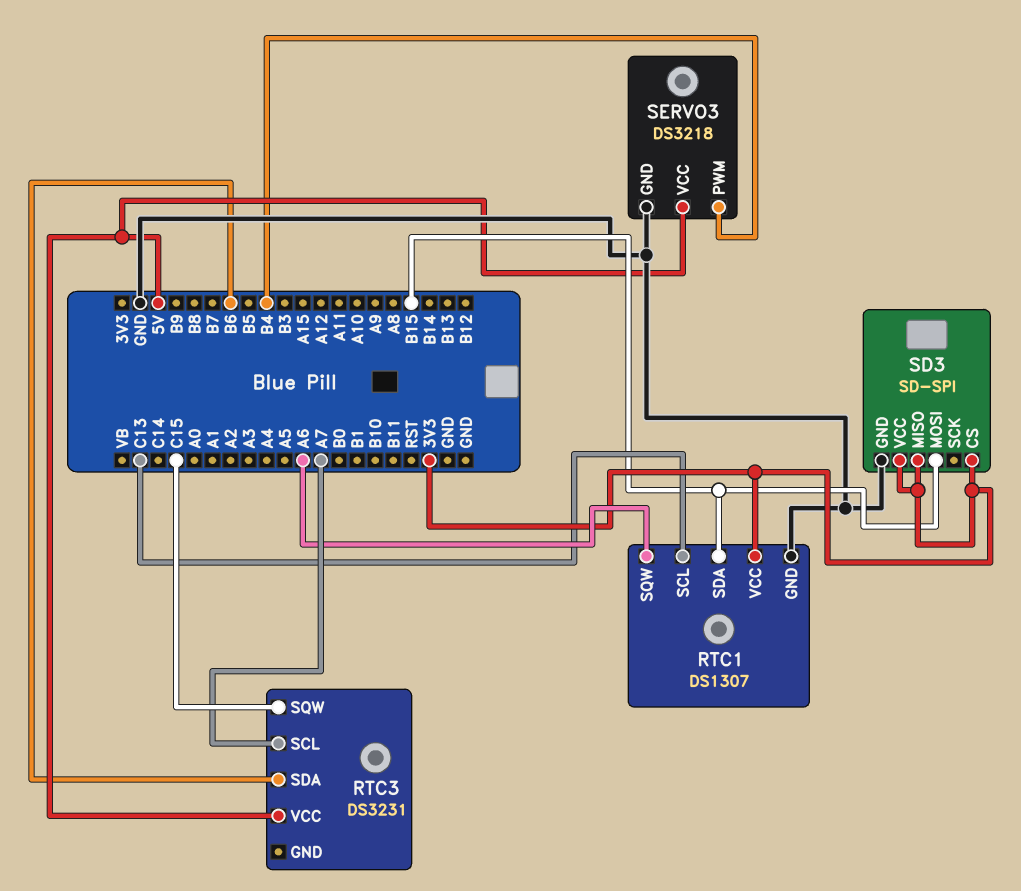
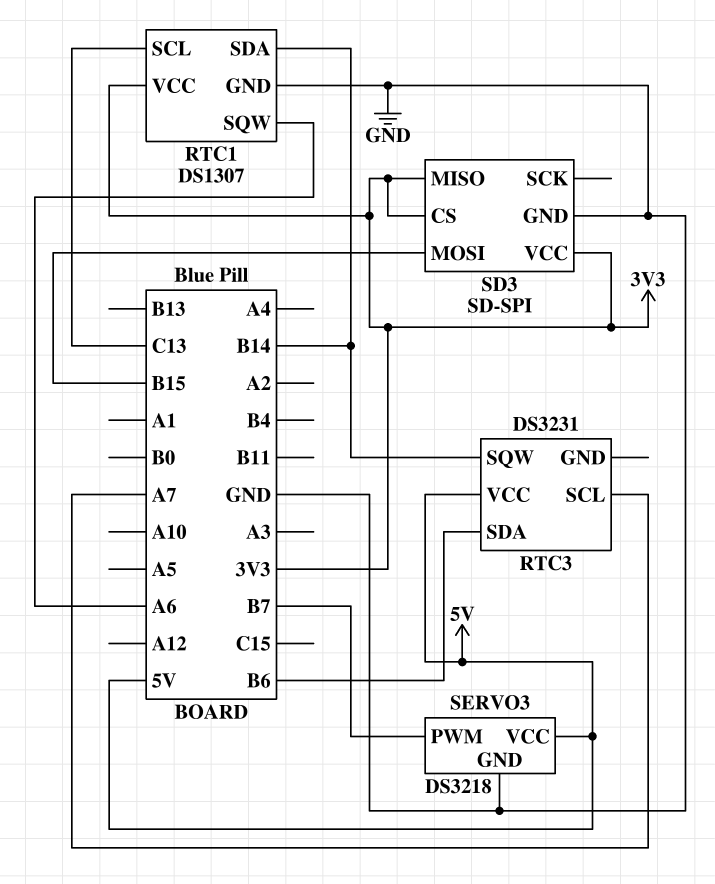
RTC1 pin SDA: B15 -> B14
RTC3 pin SQW: C15 -> B14
SERVO3 pin PWM: B4 -> B7

